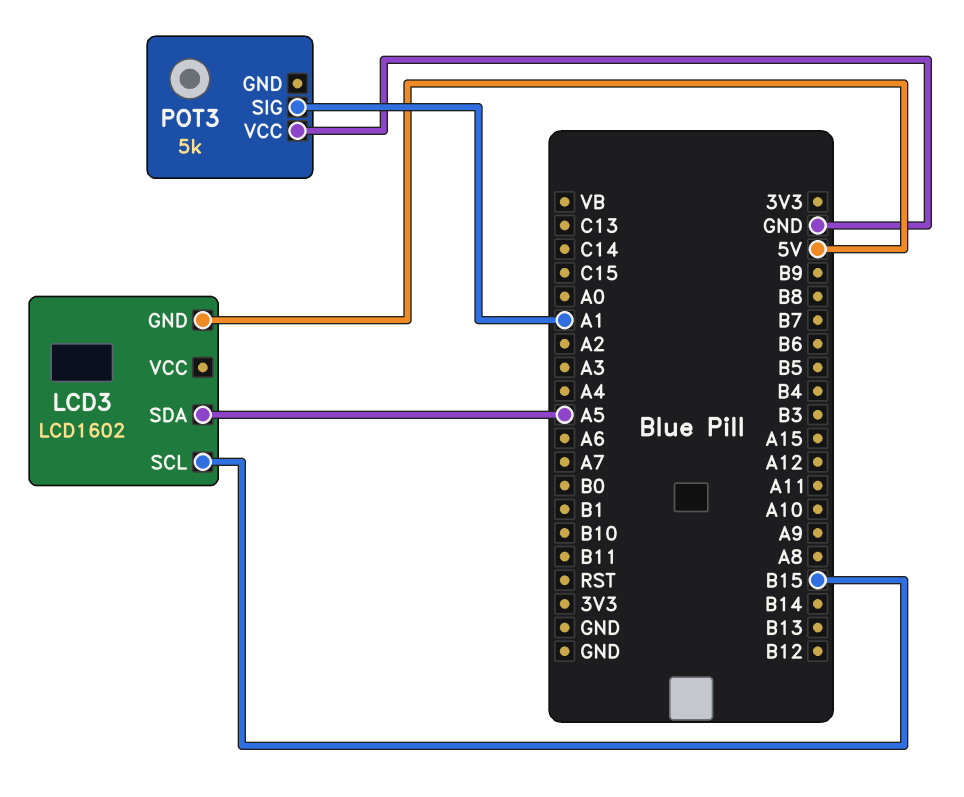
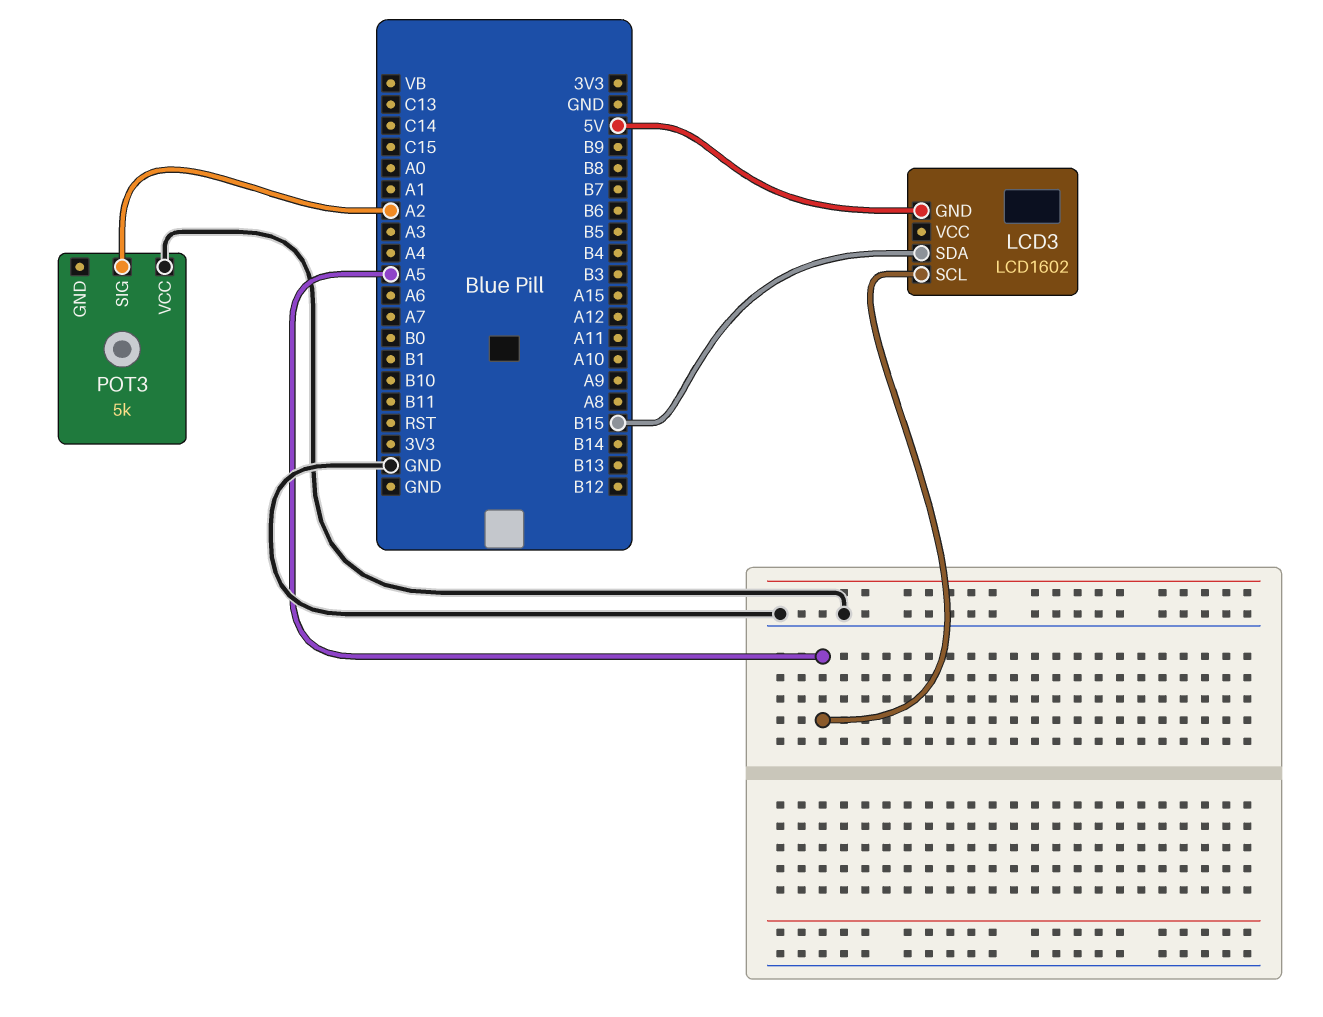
LCD3 pin SCL: B15 -> A5
LCD3 pin SDA: A5 -> B15
POT3 pin SIG: A1 -> A2

